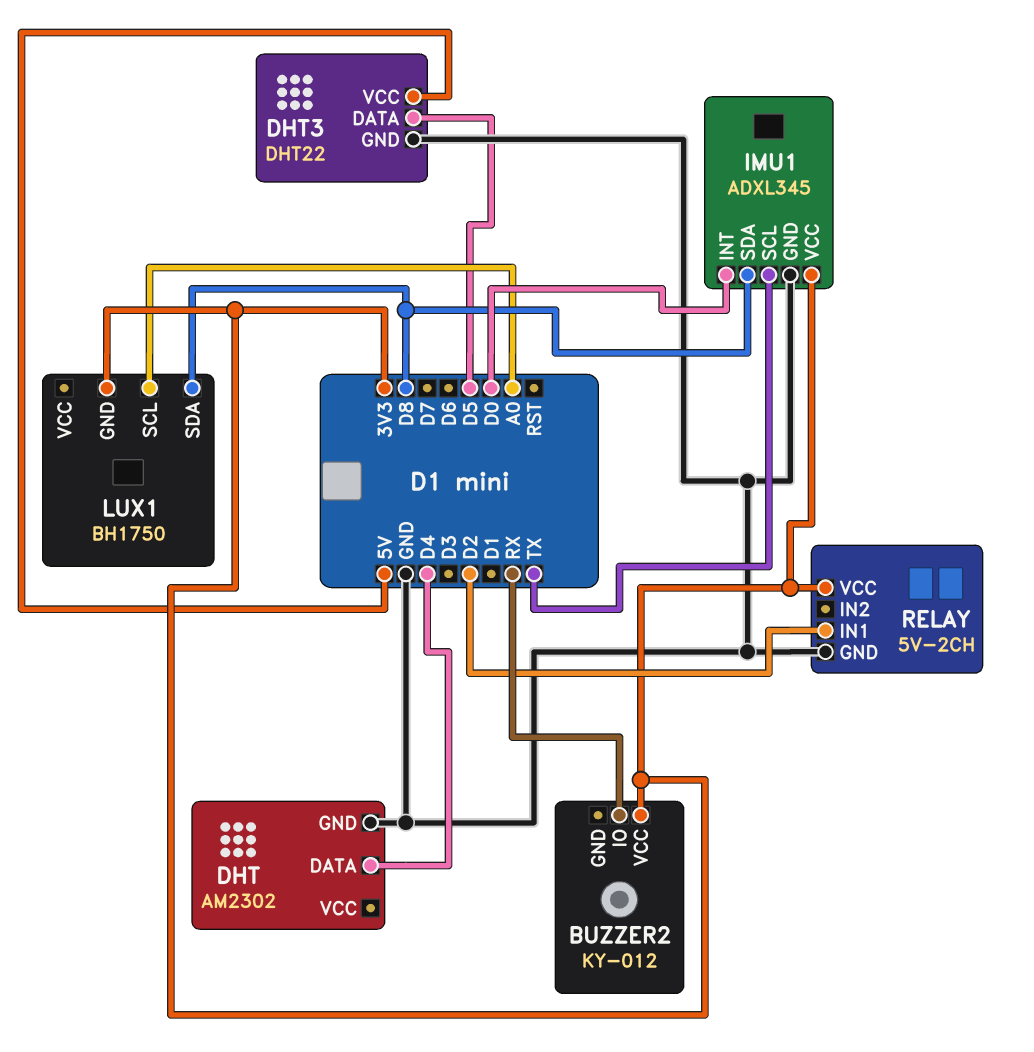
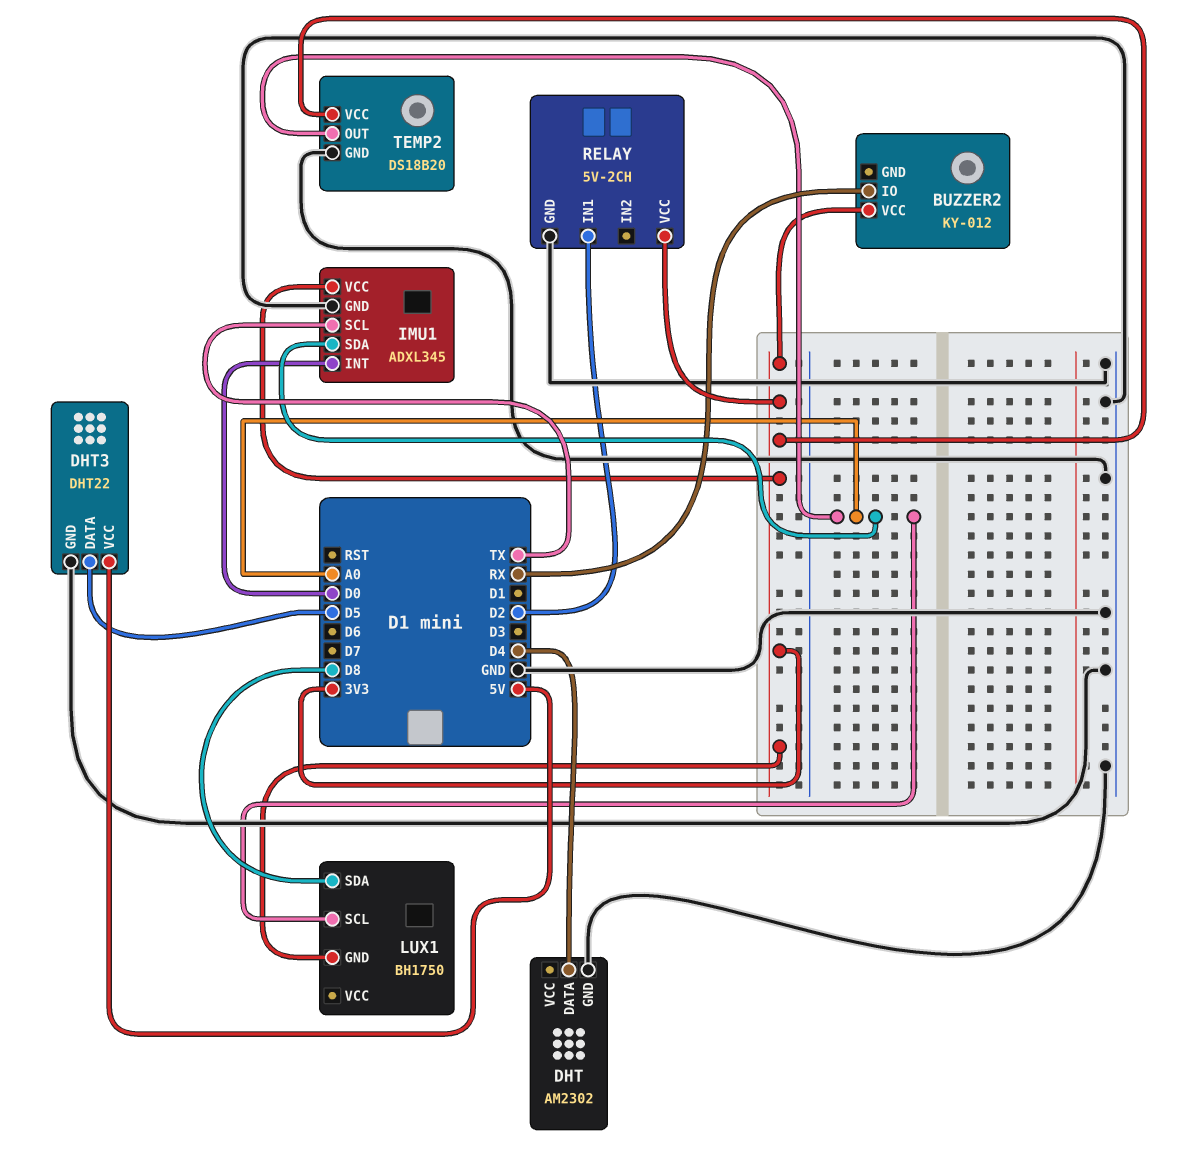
IMU1 pin SDA: D8 -> A0
TEMP2: none -> DS18B20
TEMP2 pin GND: none -> GND
TEMP2 pin OUT: none -> A0
TEMP2 pin VCC: none -> 3V3

